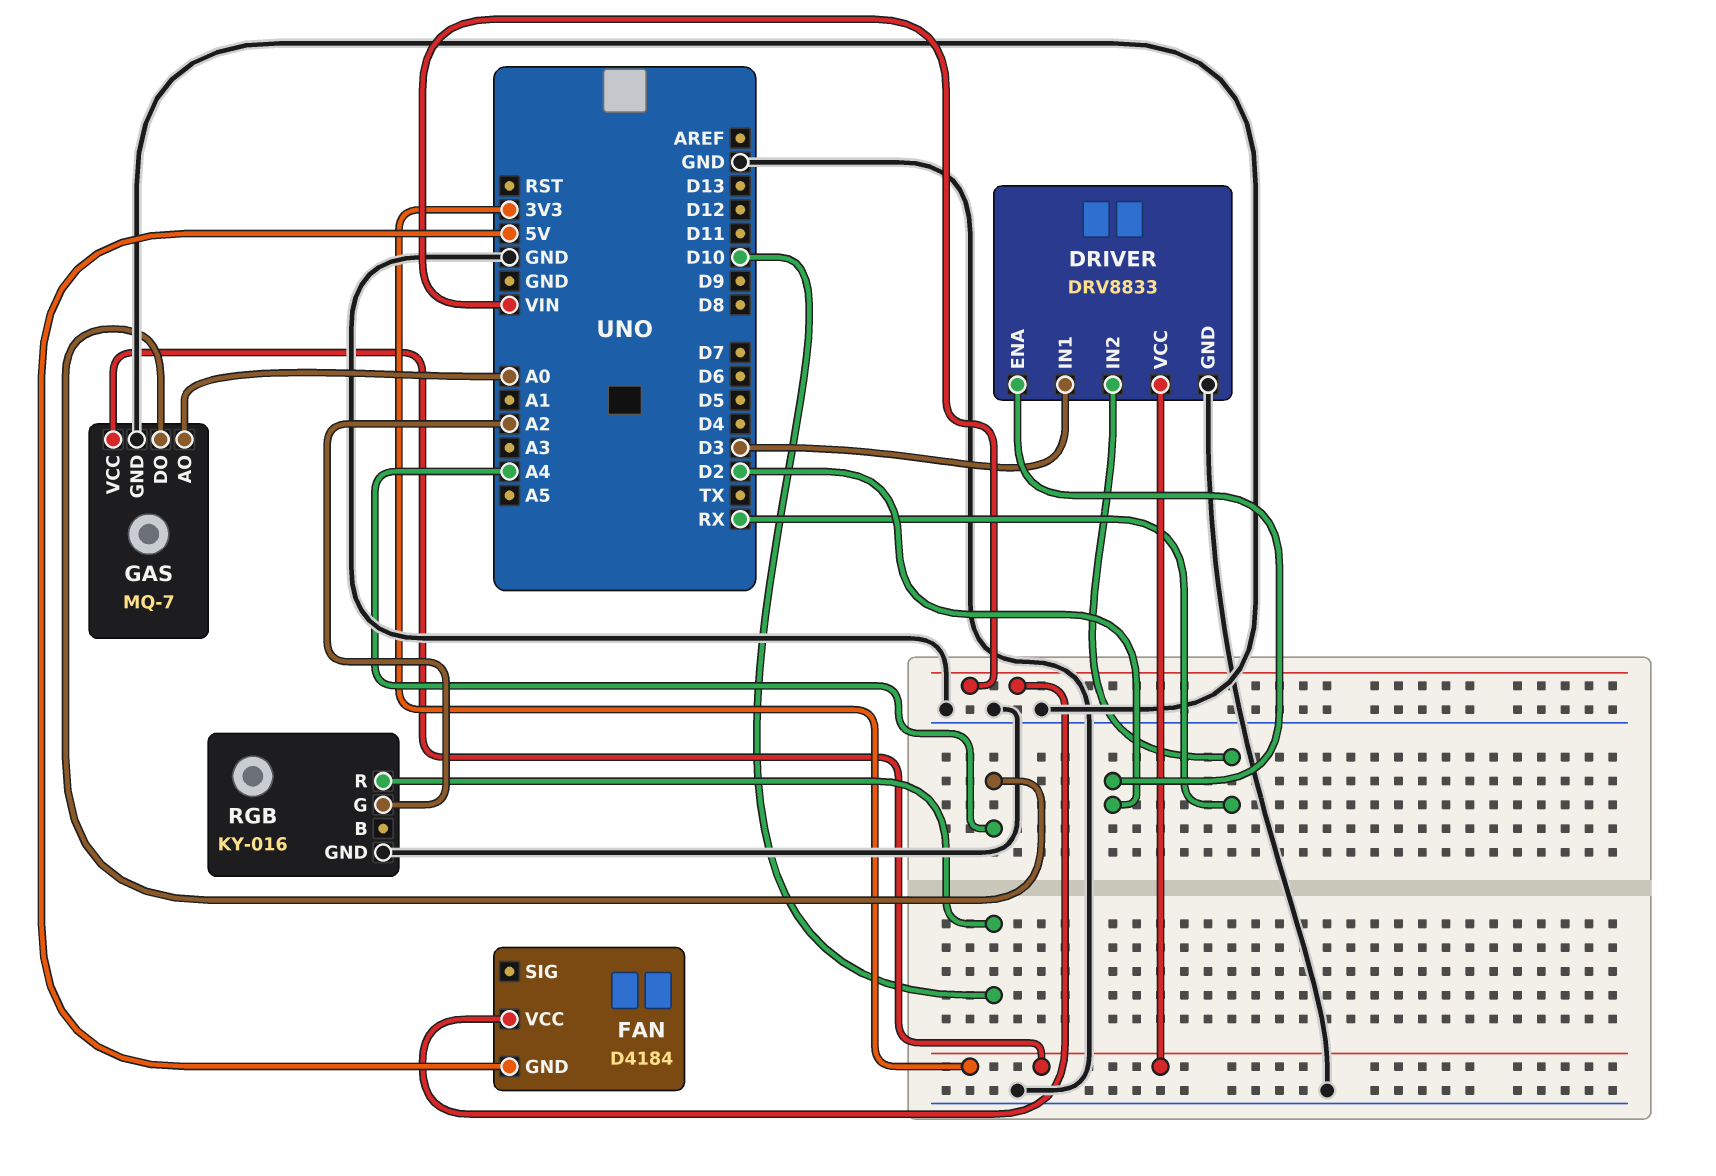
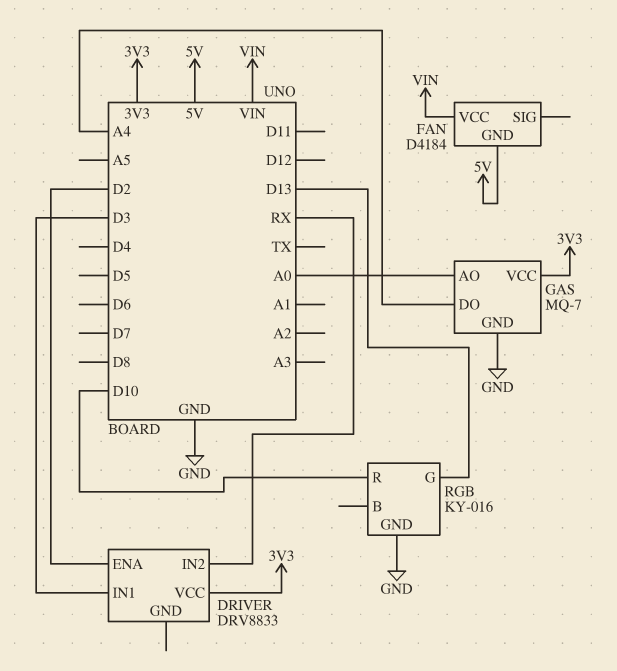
DRIVER pin GND: GND -> none
RGB pin G: A2 -> D13

